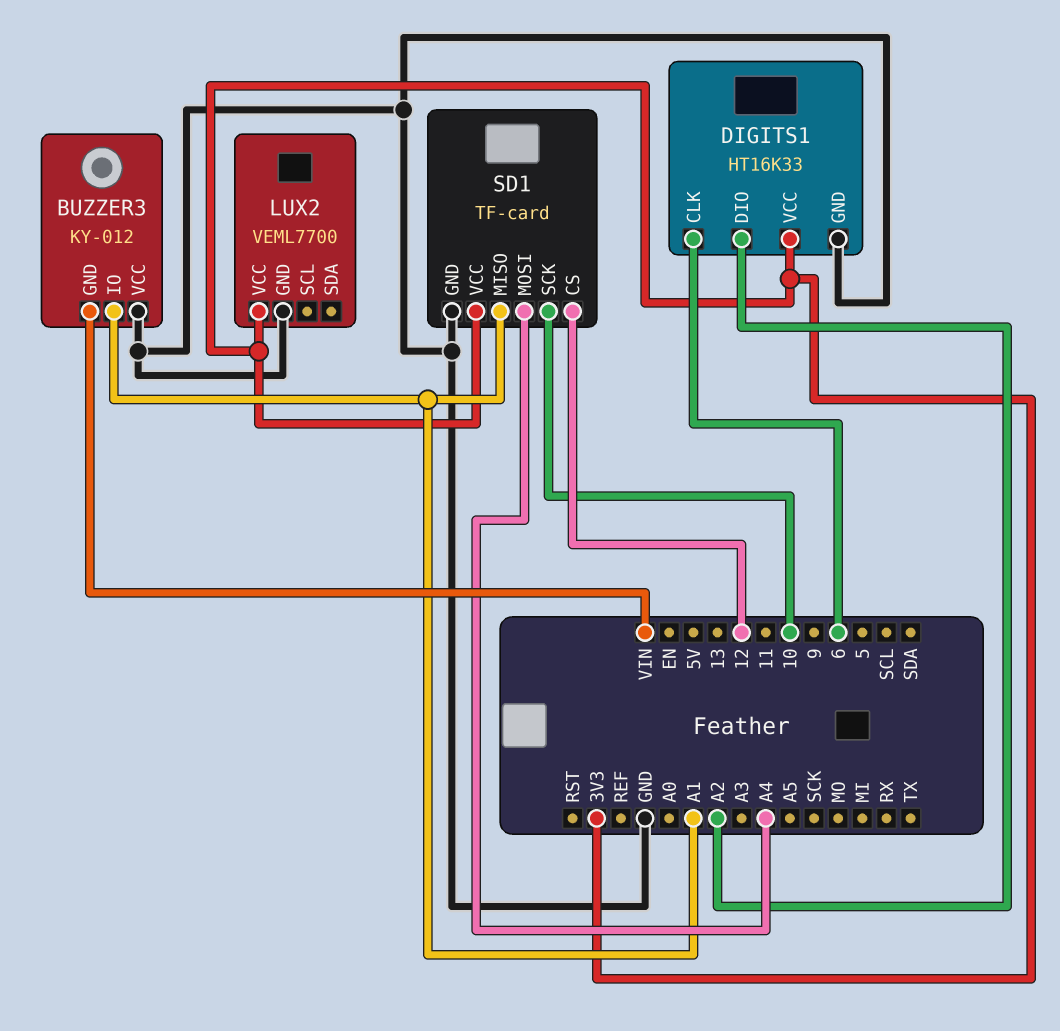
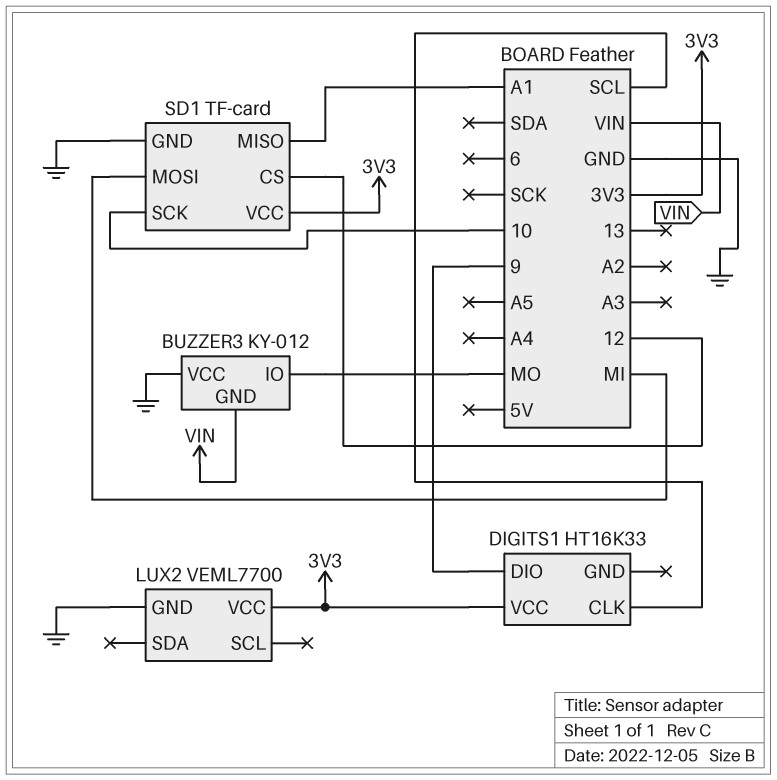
BUZZER3 pin IO: A1 -> MO
DIGITS1 pin CLK: 6 -> SCL
DIGITS1 pin DIO: A2 -> 9
DIGITS1 pin GND: GND -> none
SD1 pin MOSI: A4 -> MI

